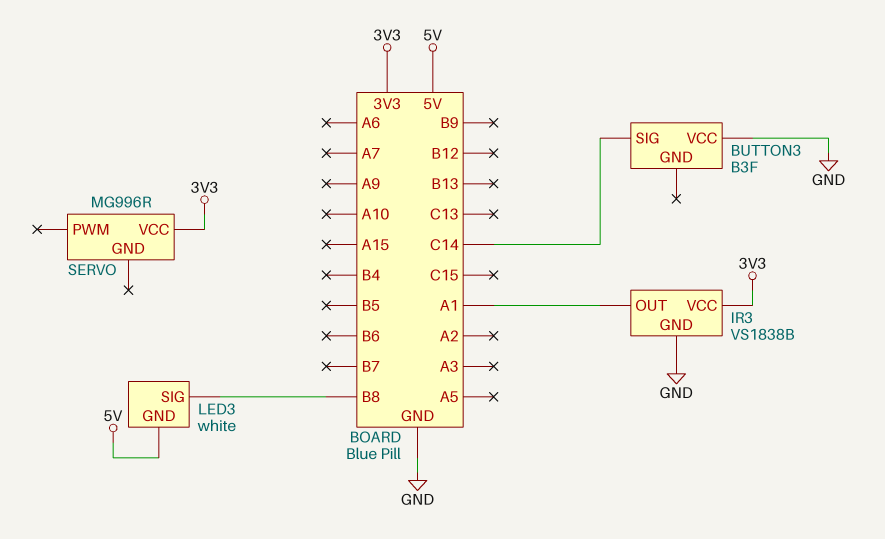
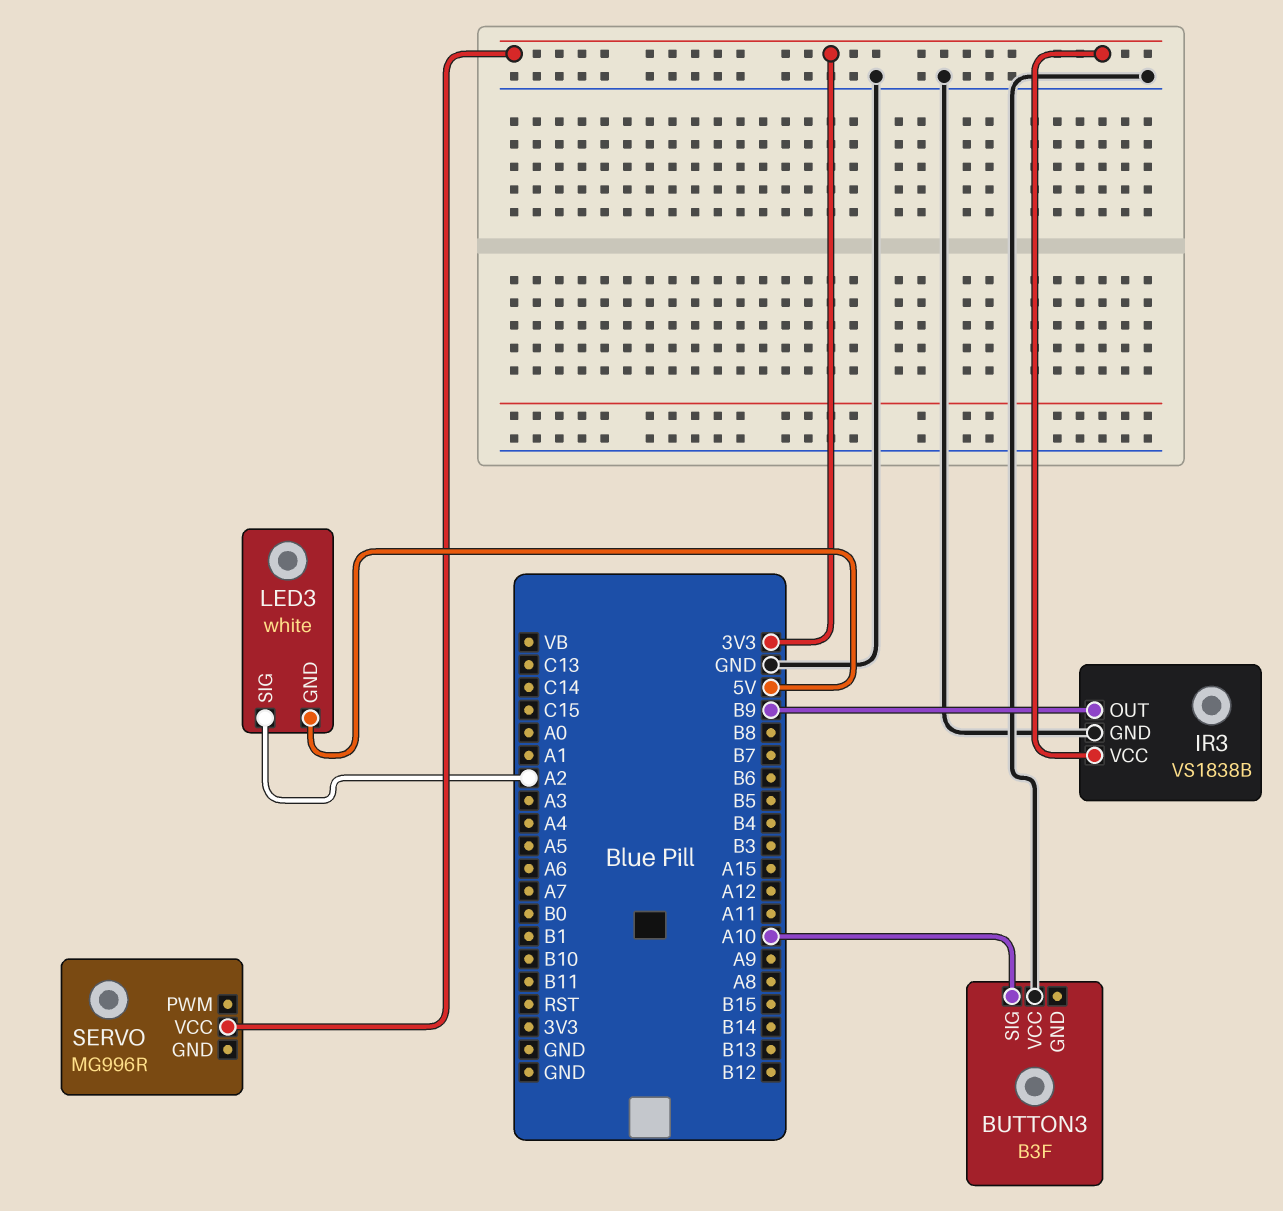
BUTTON3 pin SIG: C14 -> A10
IR3 pin OUT: A1 -> B9
LED3 pin SIG: B8 -> A2

